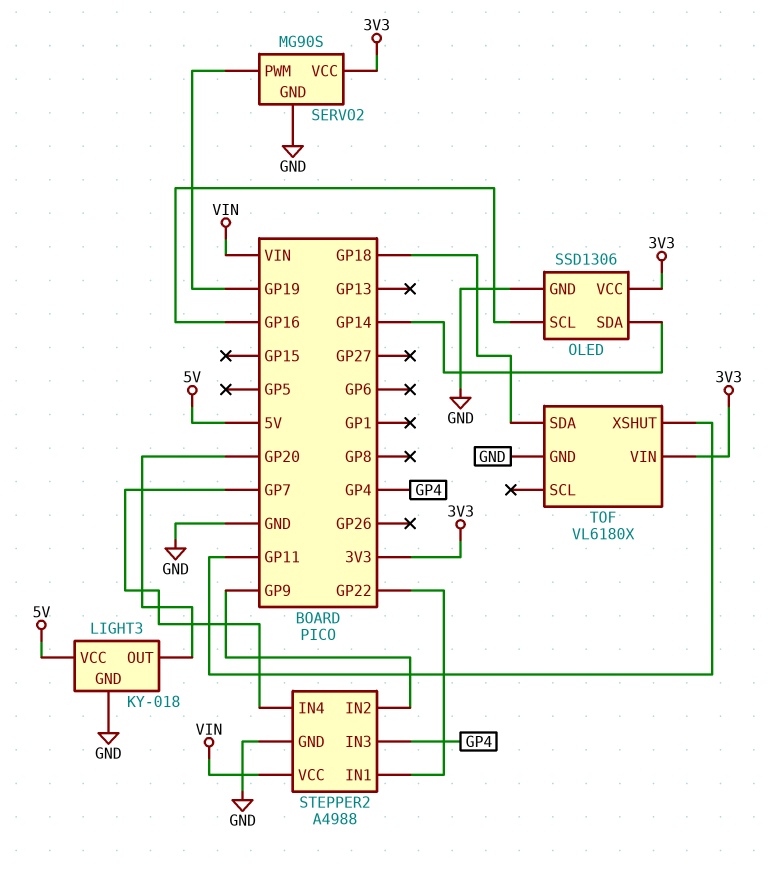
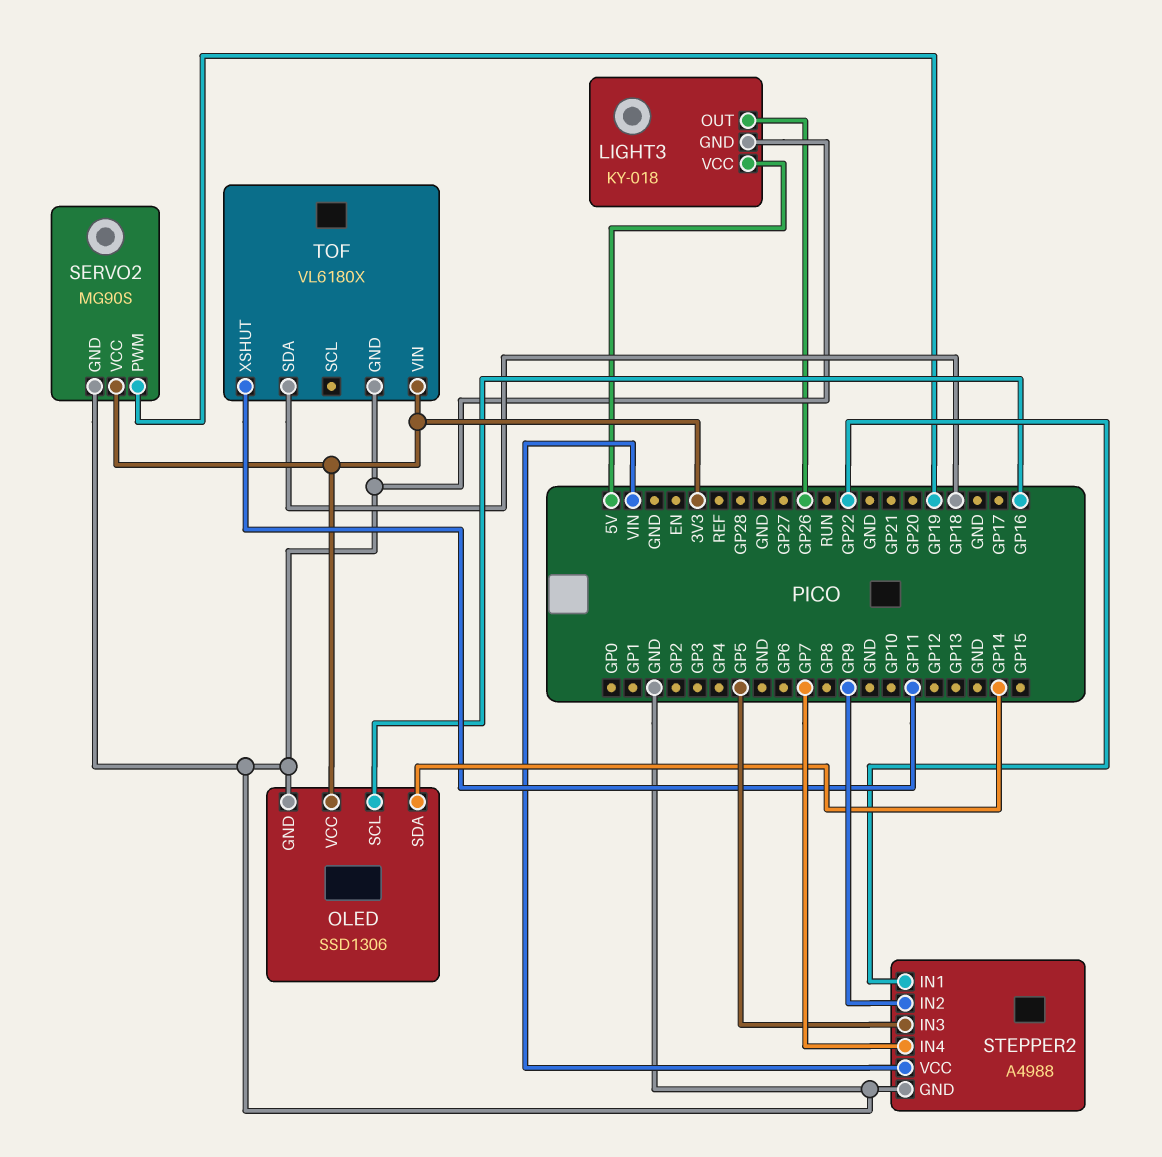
LIGHT3 pin OUT: GP20 -> GP26
STEPPER2 pin IN3: GP4 -> GP5

